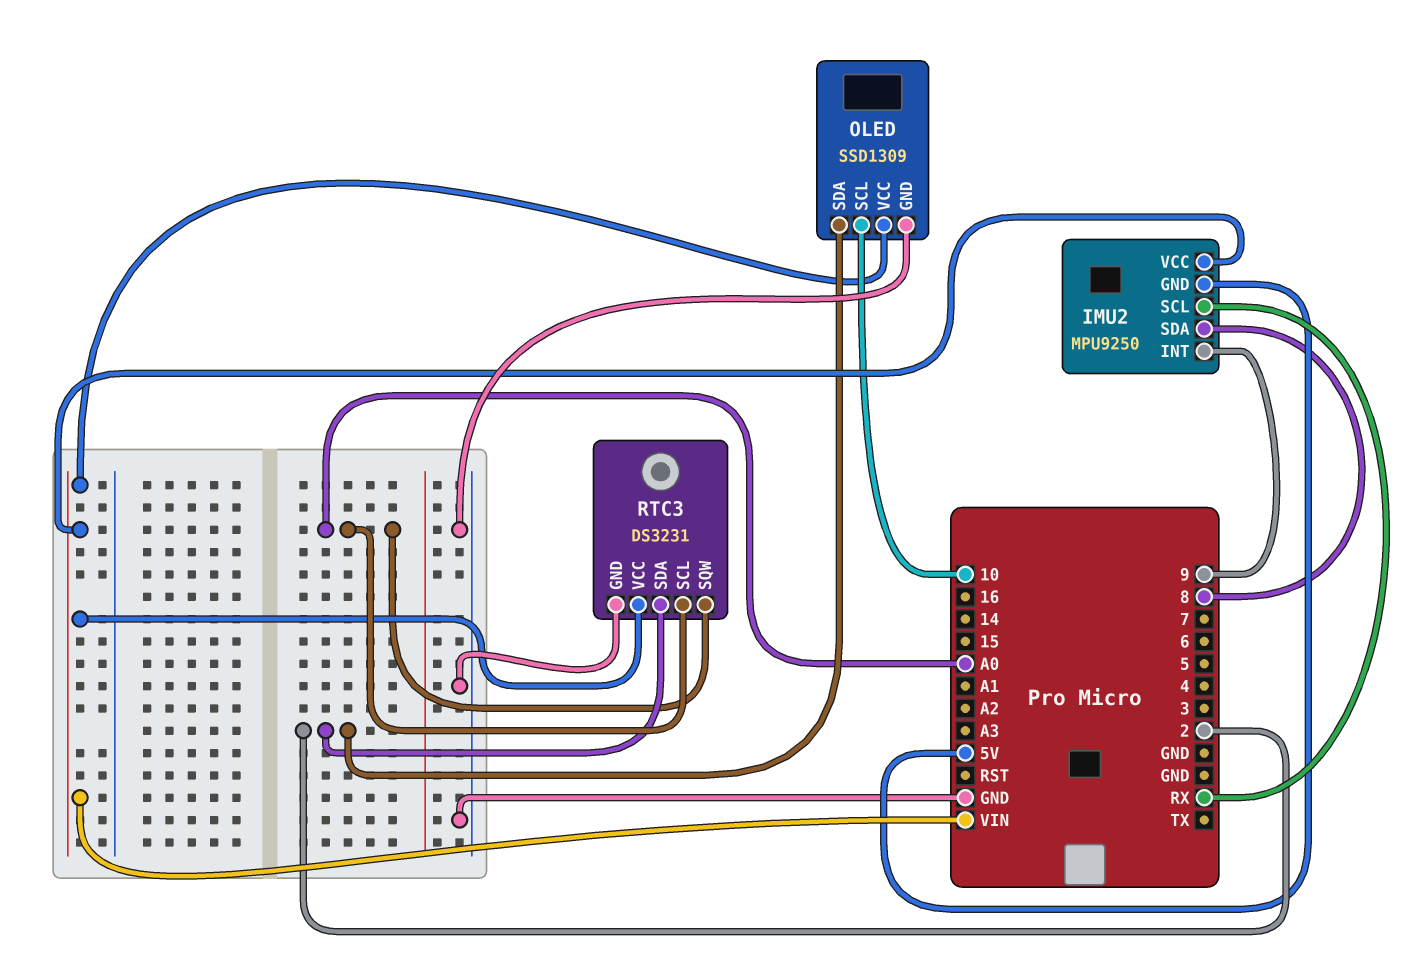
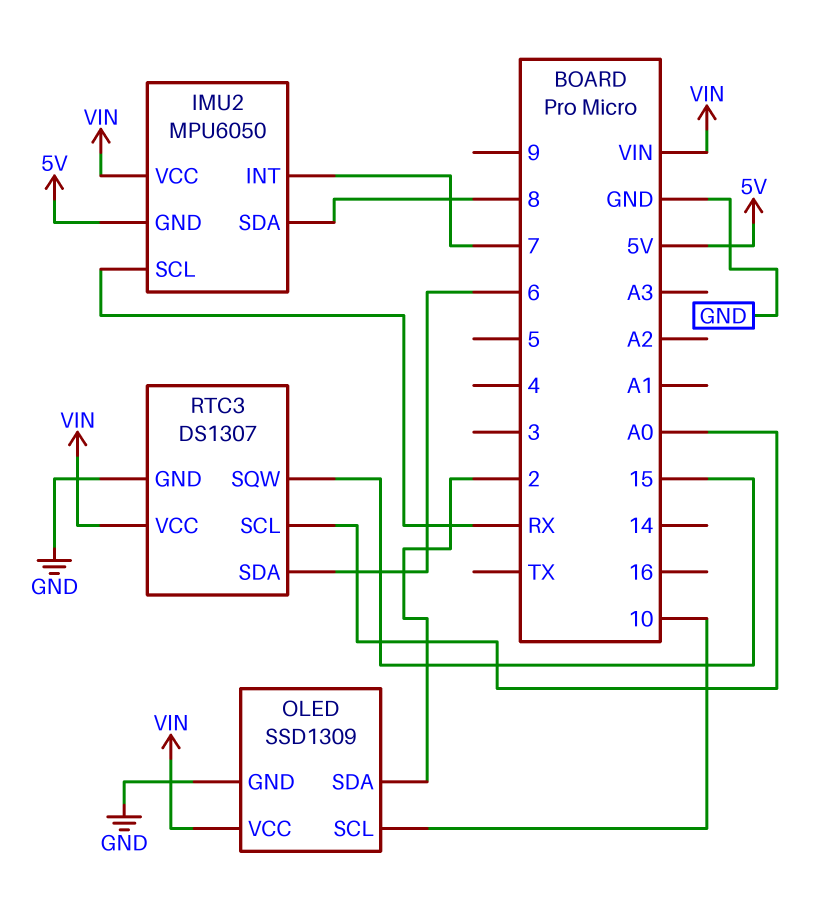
IMU2: MPU9250 -> MPU6050
IMU2 pin INT: 9 -> 7
RTC3: DS3231 -> DS1307
RTC3 pin SDA: 2 -> 6
RTC3 pin SQW: A0 -> 15

